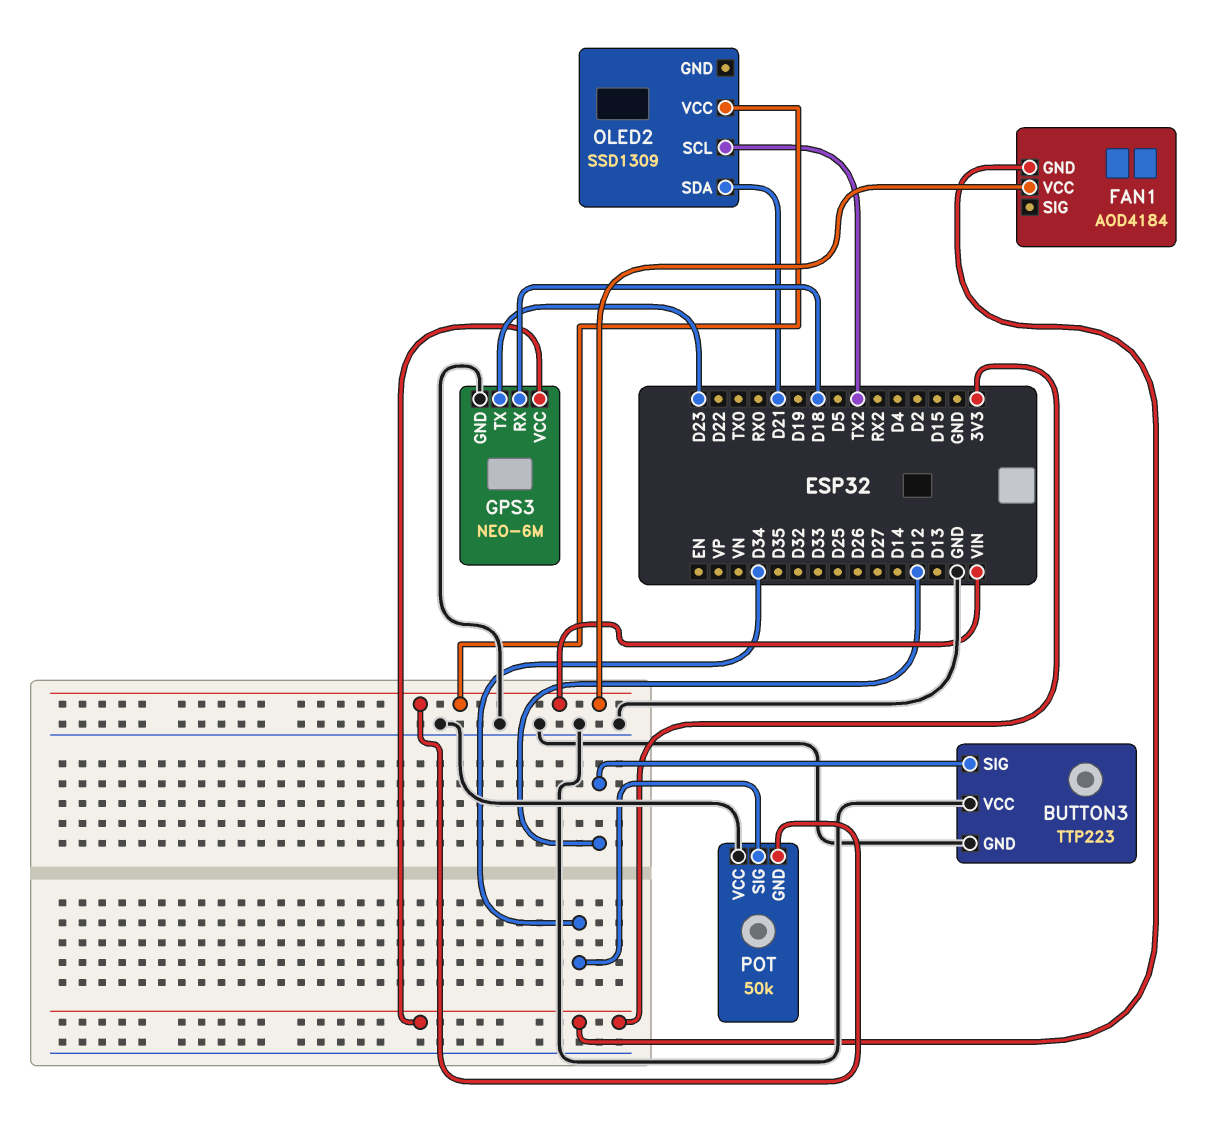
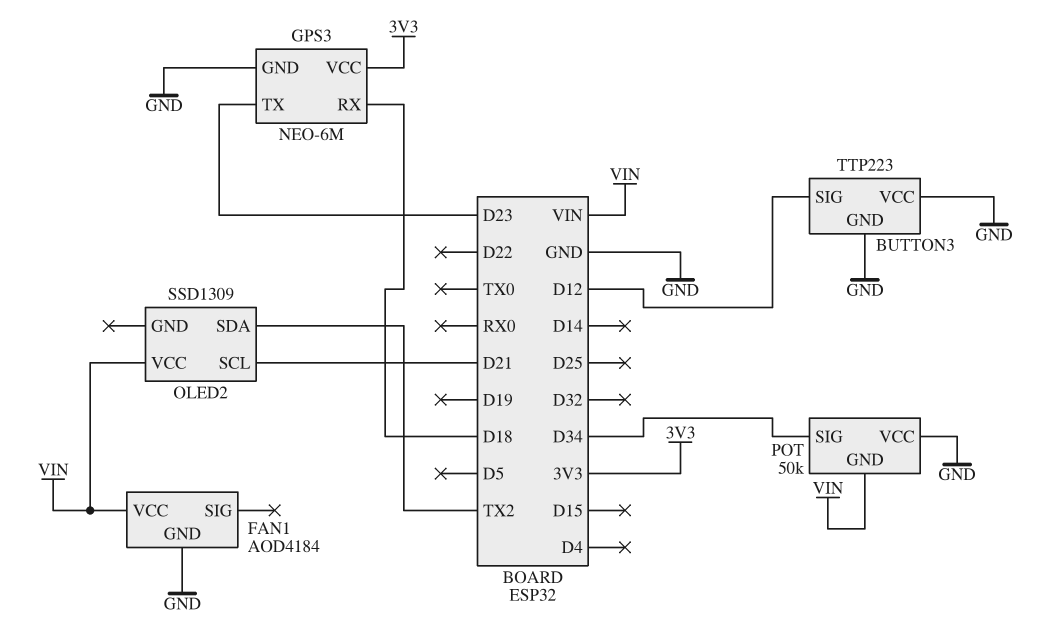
FAN1 pin GND: 3V3 -> GND
OLED2 pin SCL: TX2 -> D21
OLED2 pin SDA: D21 -> TX2

